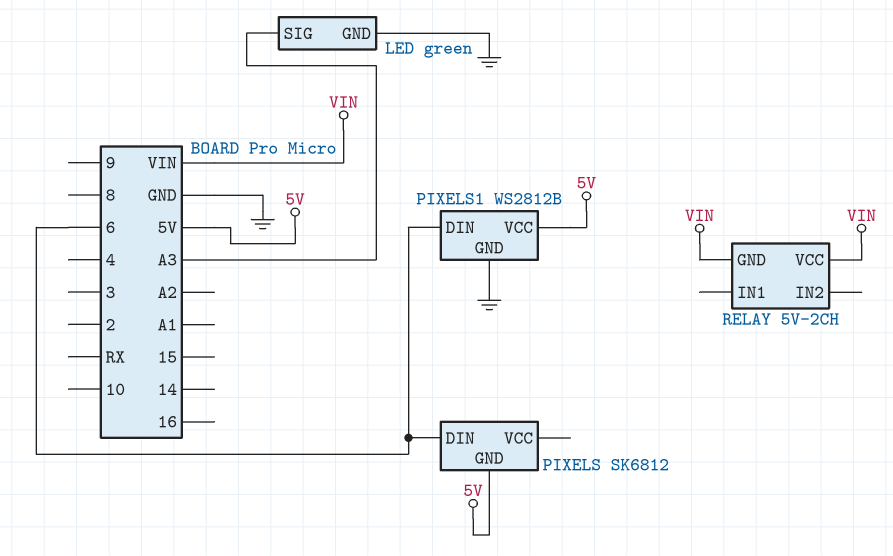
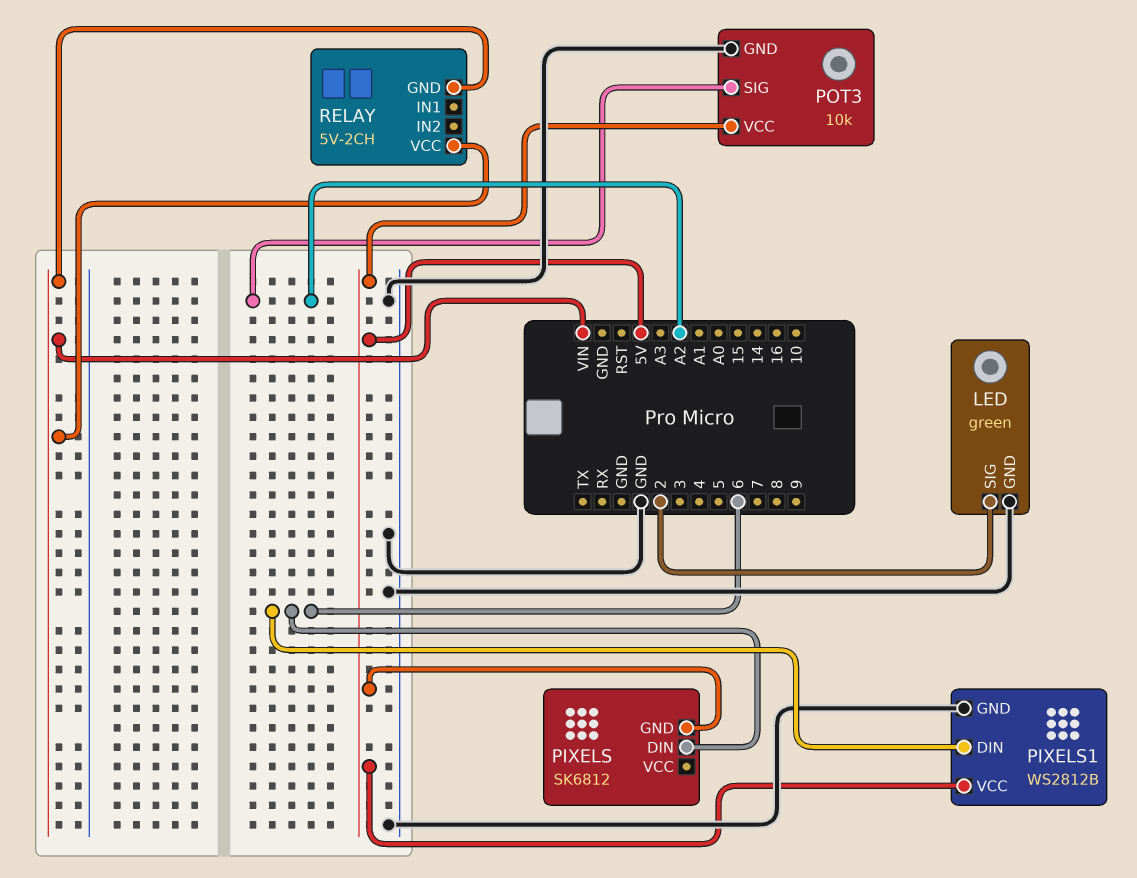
LED pin SIG: A3 -> 2
POT3: none -> 10k
POT3 pin GND: none -> GND
POT3 pin SIG: none -> A2
POT3 pin VCC: none -> 5V

